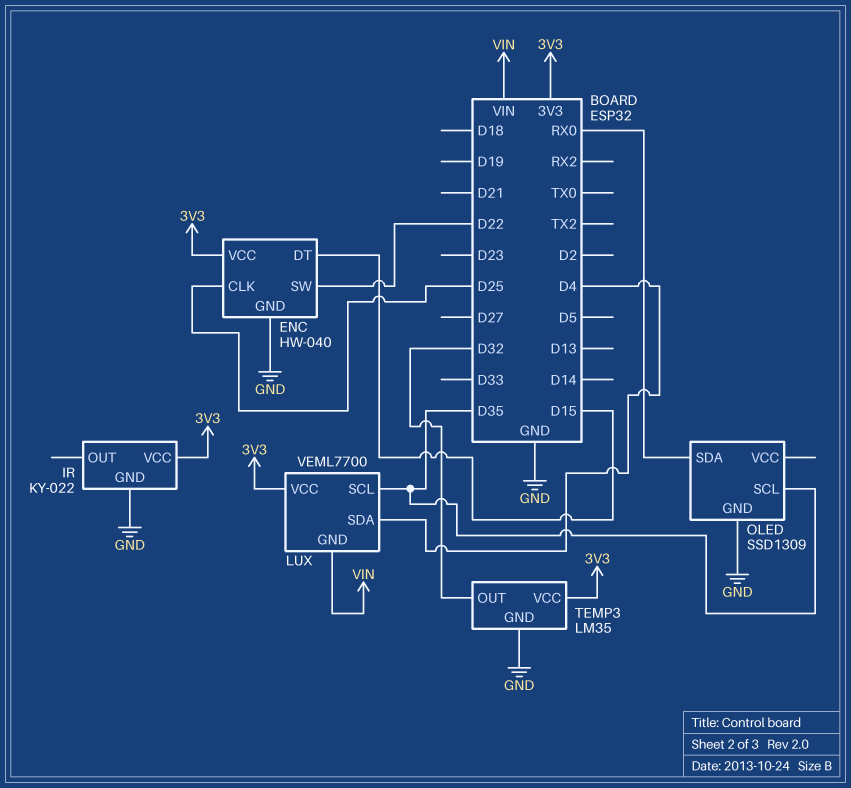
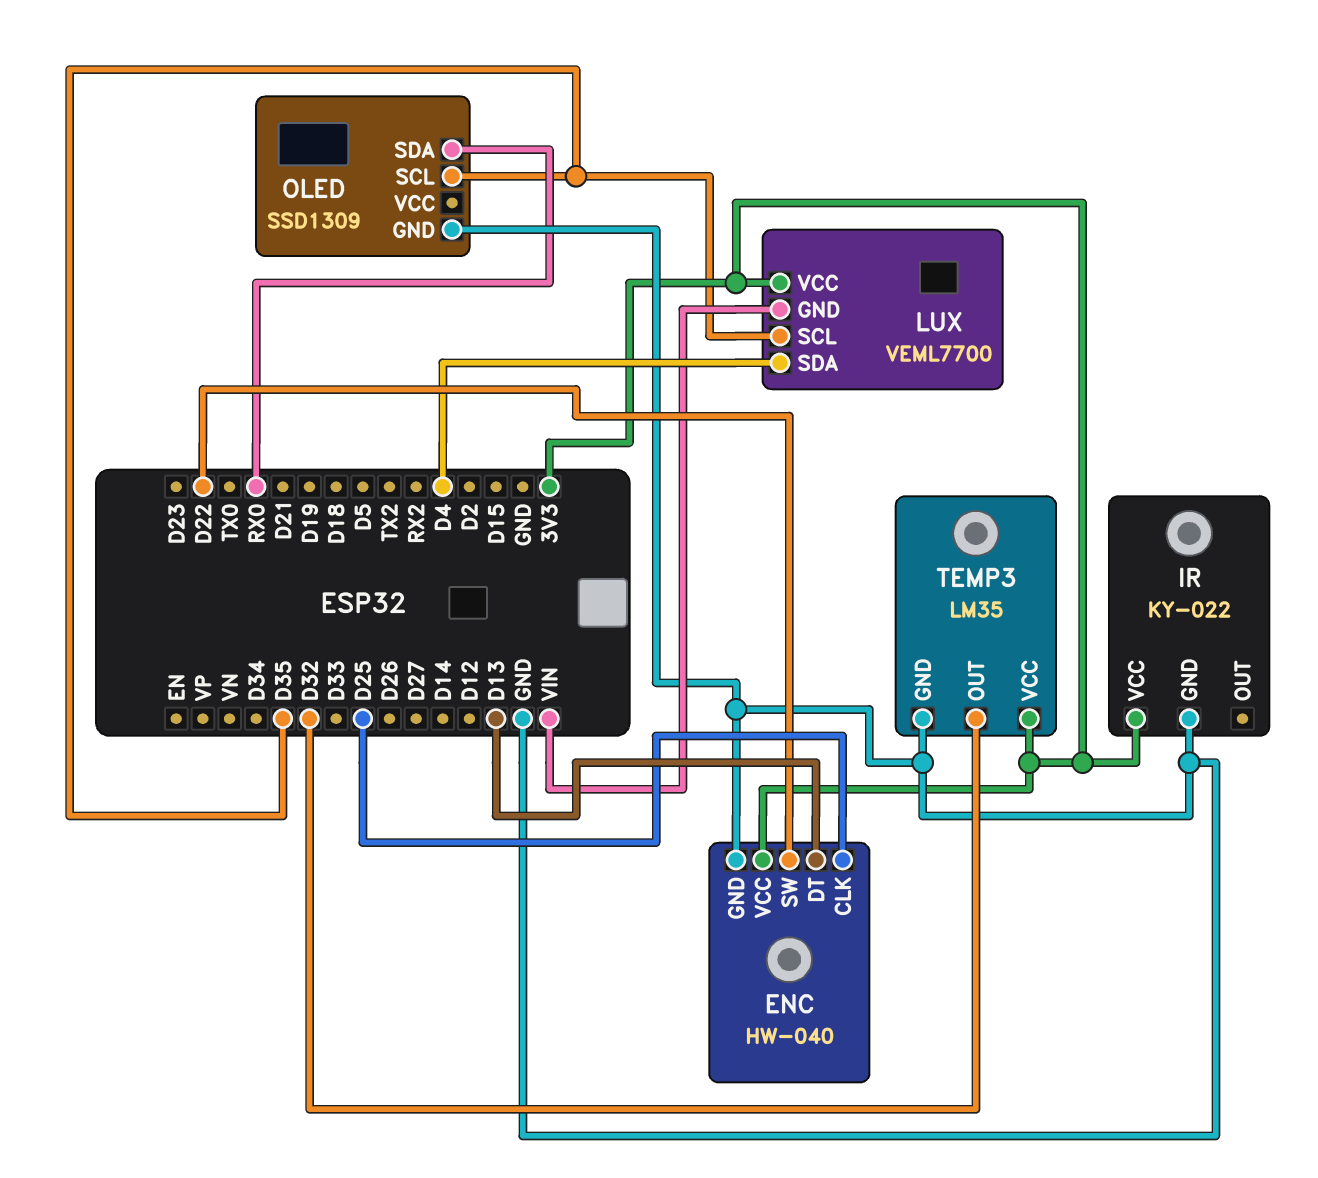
ENC pin DT: D15 -> D13

